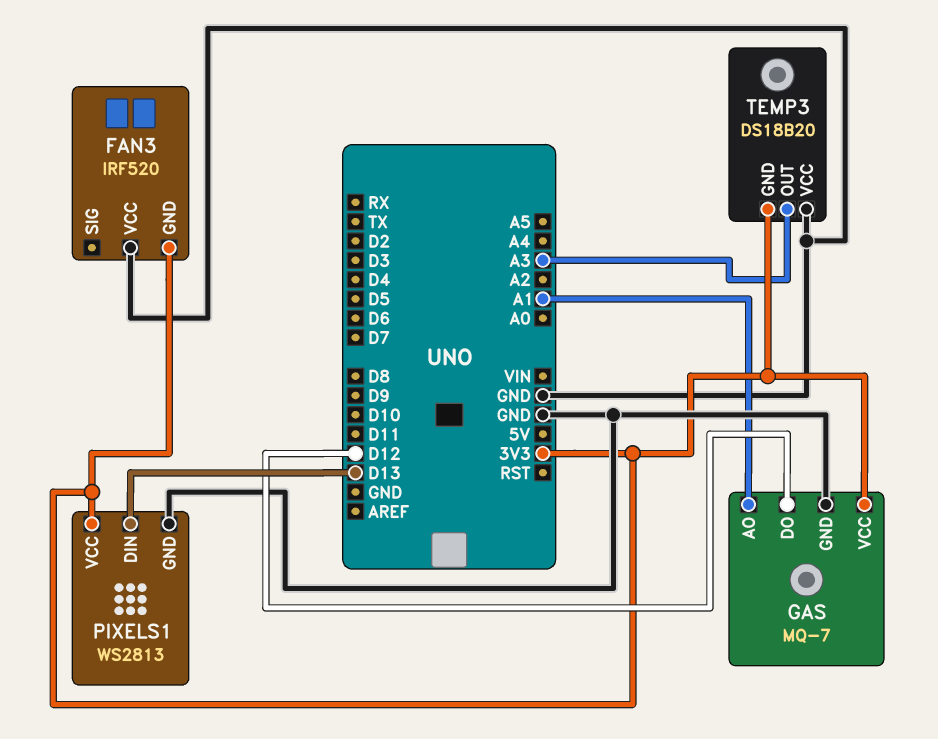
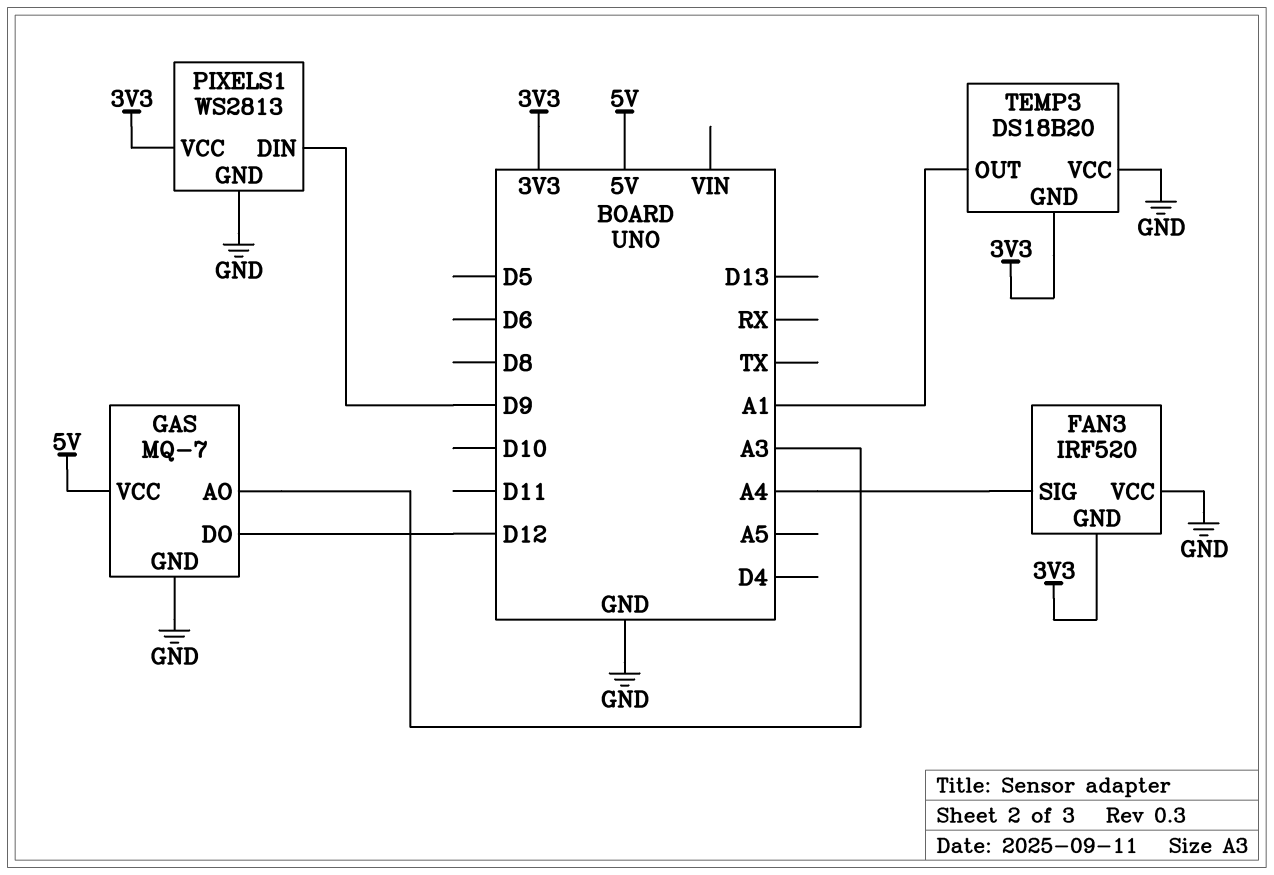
FAN3 pin SIG: none -> A4
GAS pin AO: A1 -> A3
GAS pin VCC: 3V3 -> 5V
PIXELS1 pin DIN: D13 -> D9
TEMP3 pin OUT: A3 -> A1

